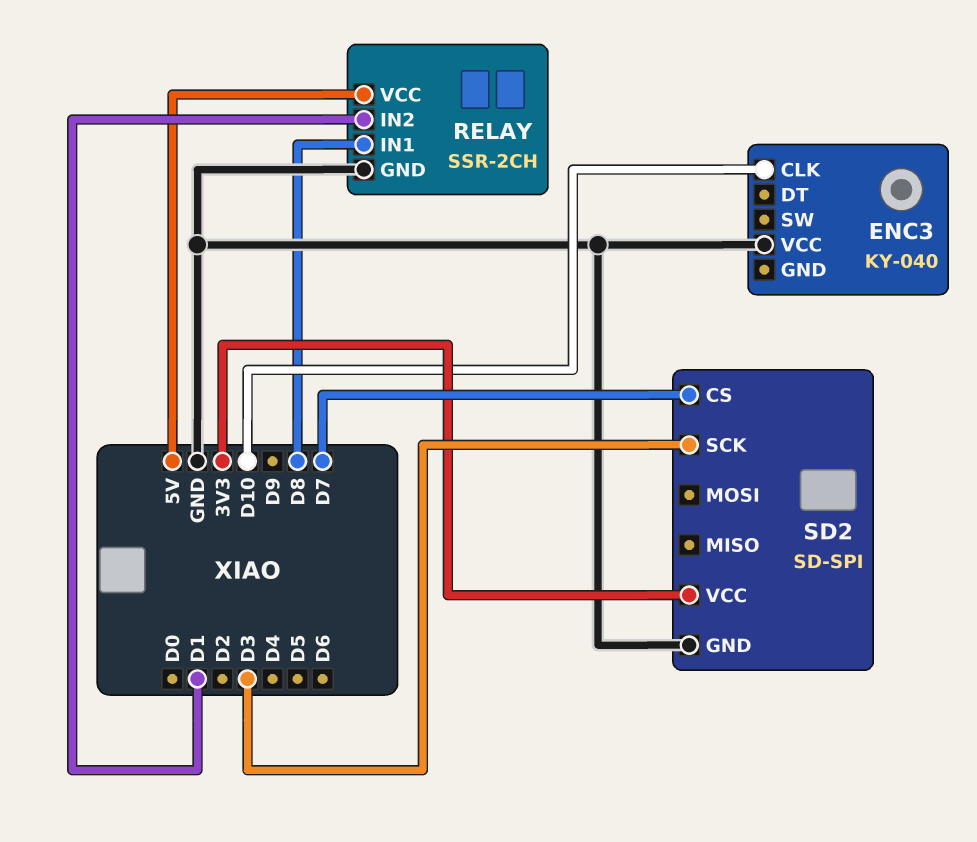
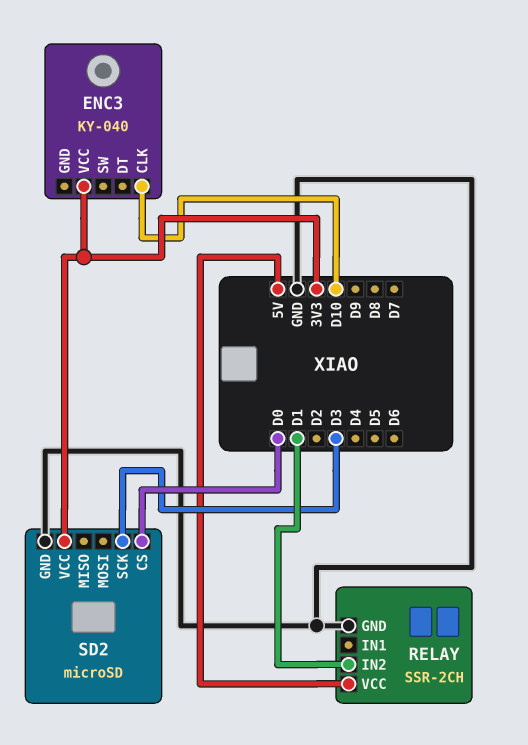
ENC3 pin VCC: GND -> 3V3
RELAY pin IN1: D8 -> none
SD2: SD-SPI -> microSD
SD2 pin CS: D7 -> D0

